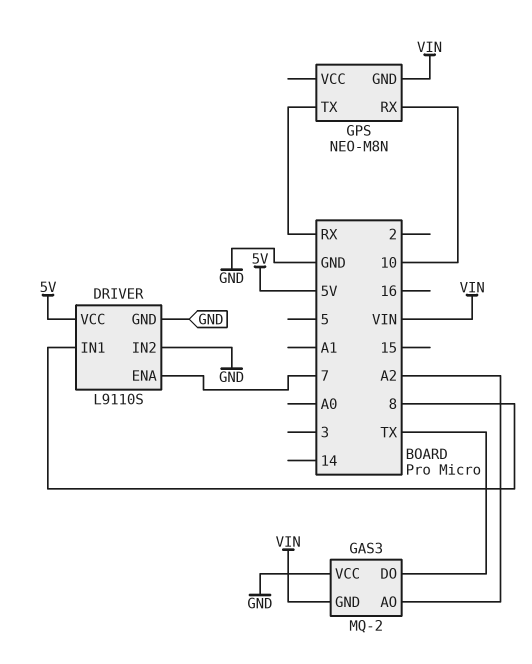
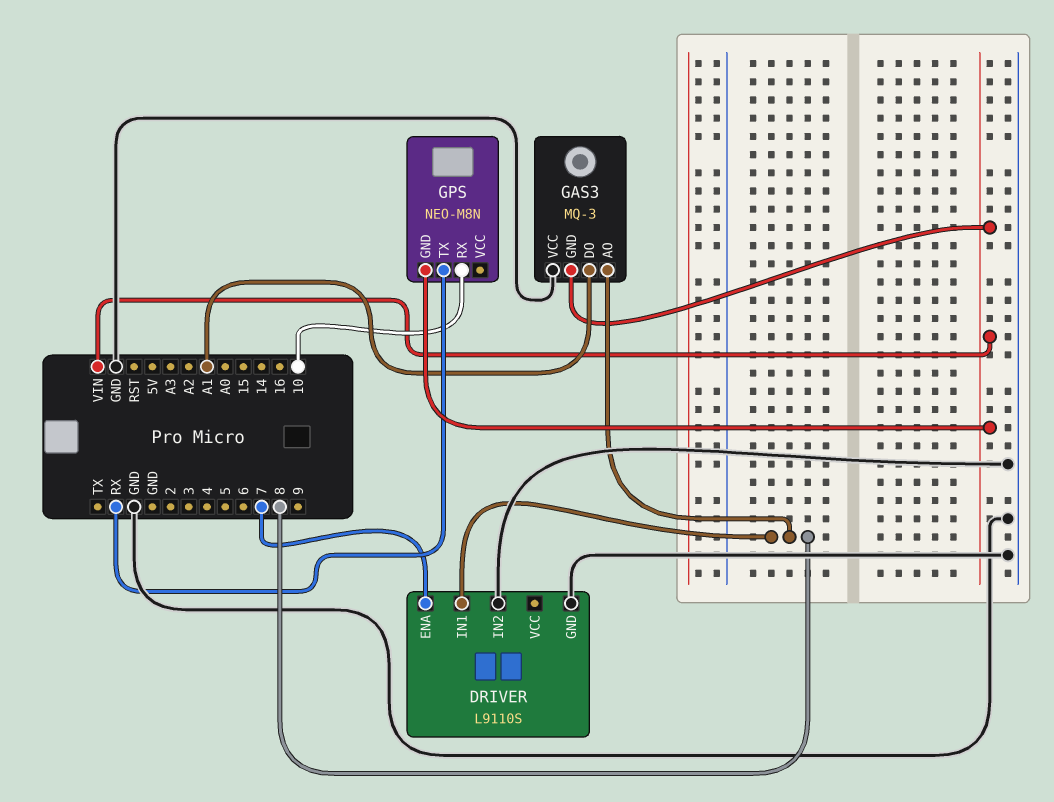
DRIVER pin VCC: 5V -> none
GAS3: MQ-2 -> MQ-3
GAS3 pin AO: A2 -> 8
GAS3 pin DO: TX -> A1

